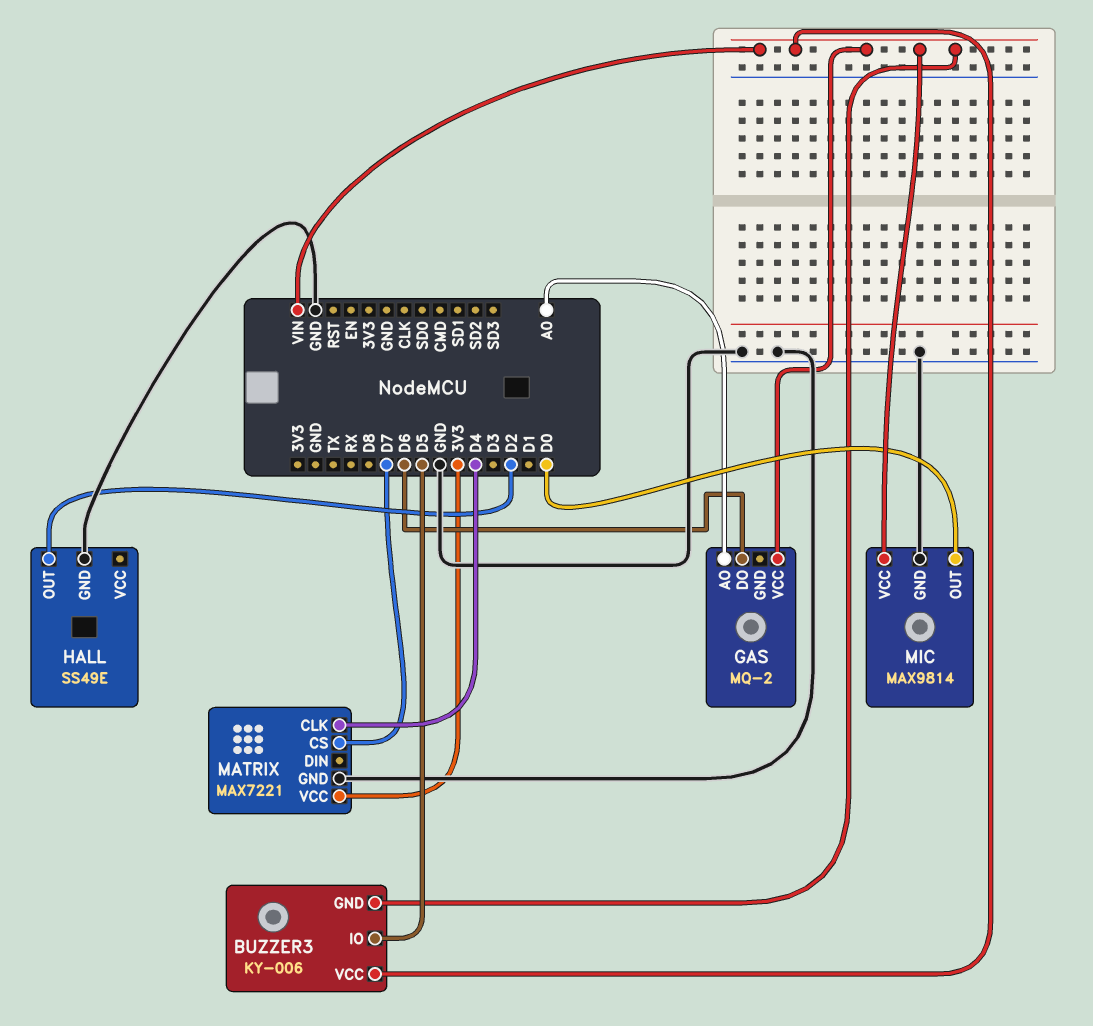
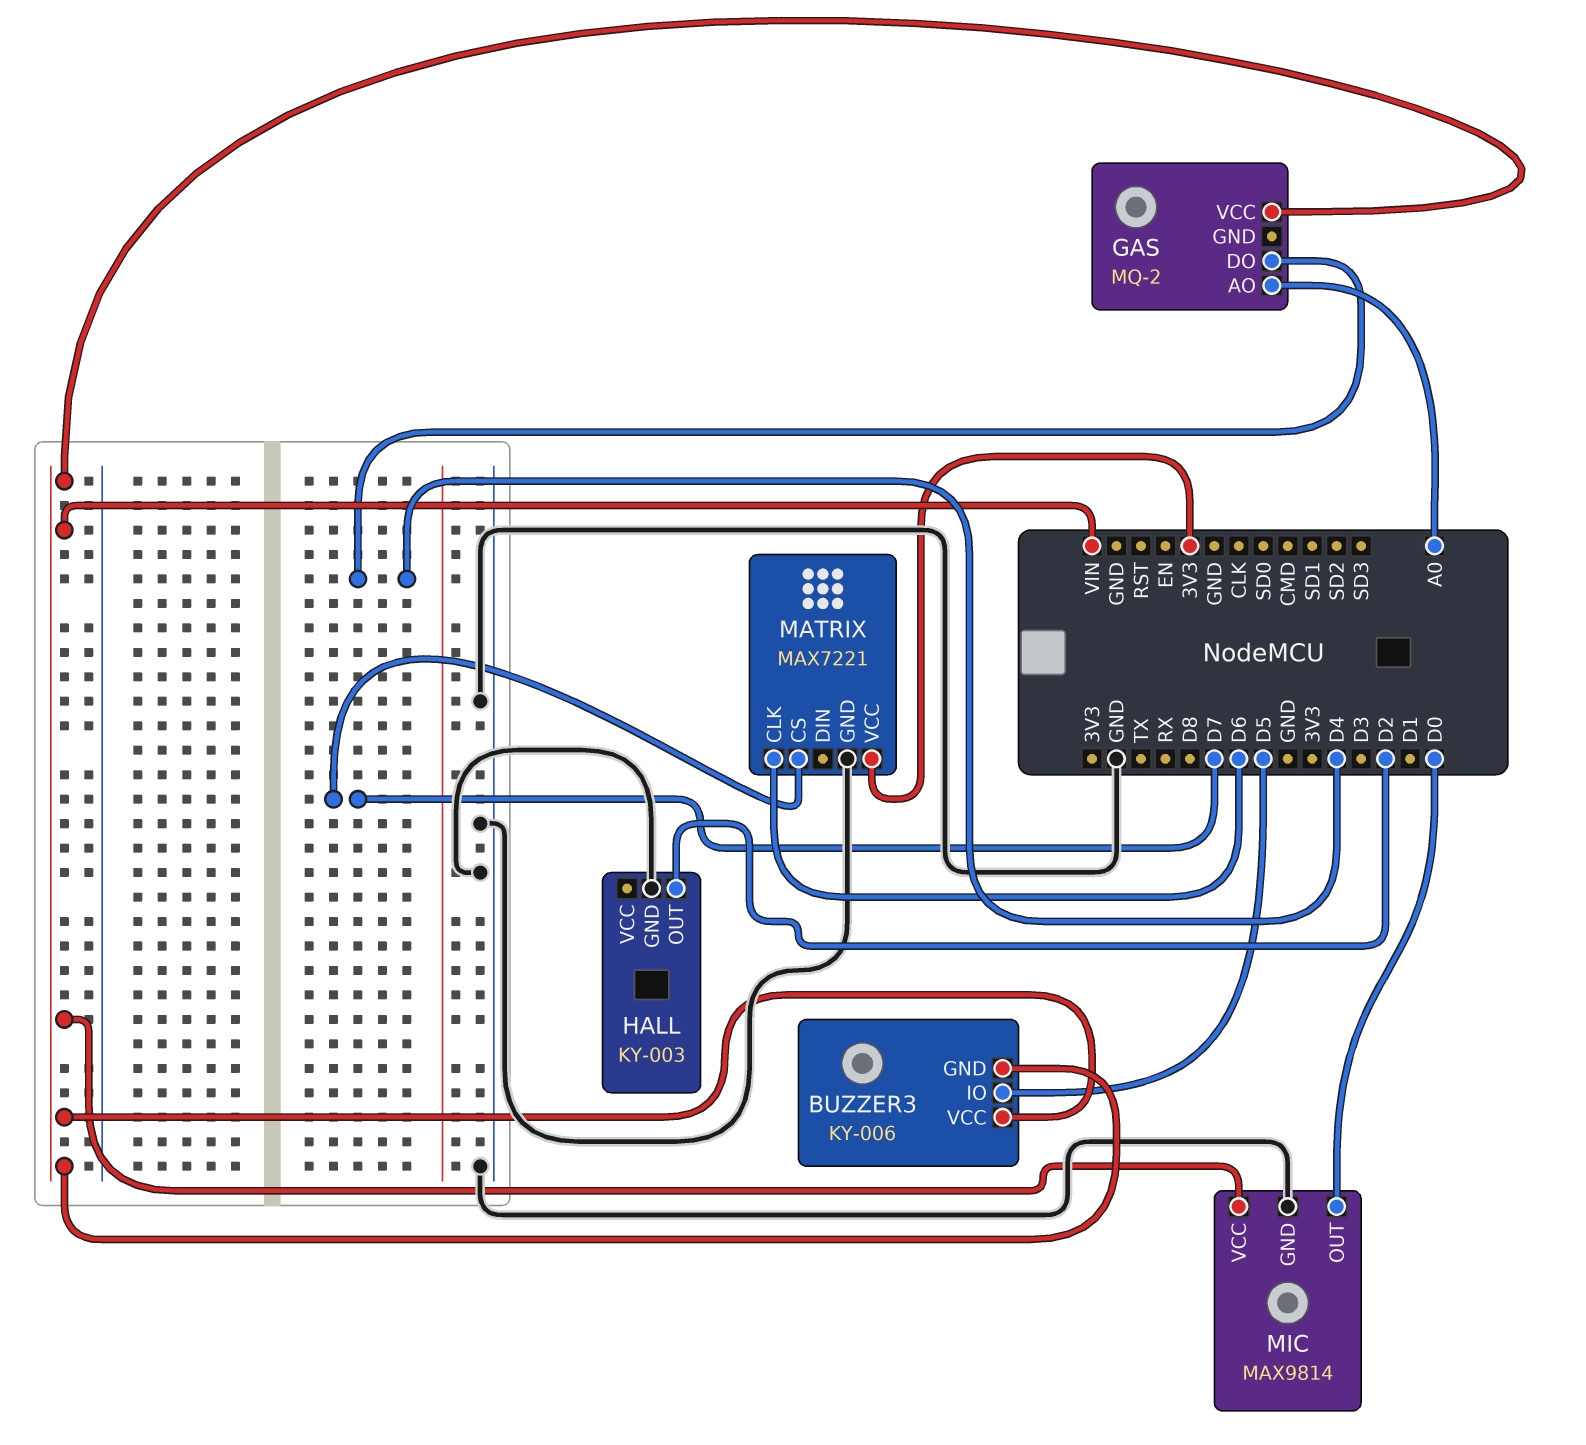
GAS pin DO: D6 -> D4
HALL: SS49E -> KY-003
MATRIX pin CLK: D4 -> D6

